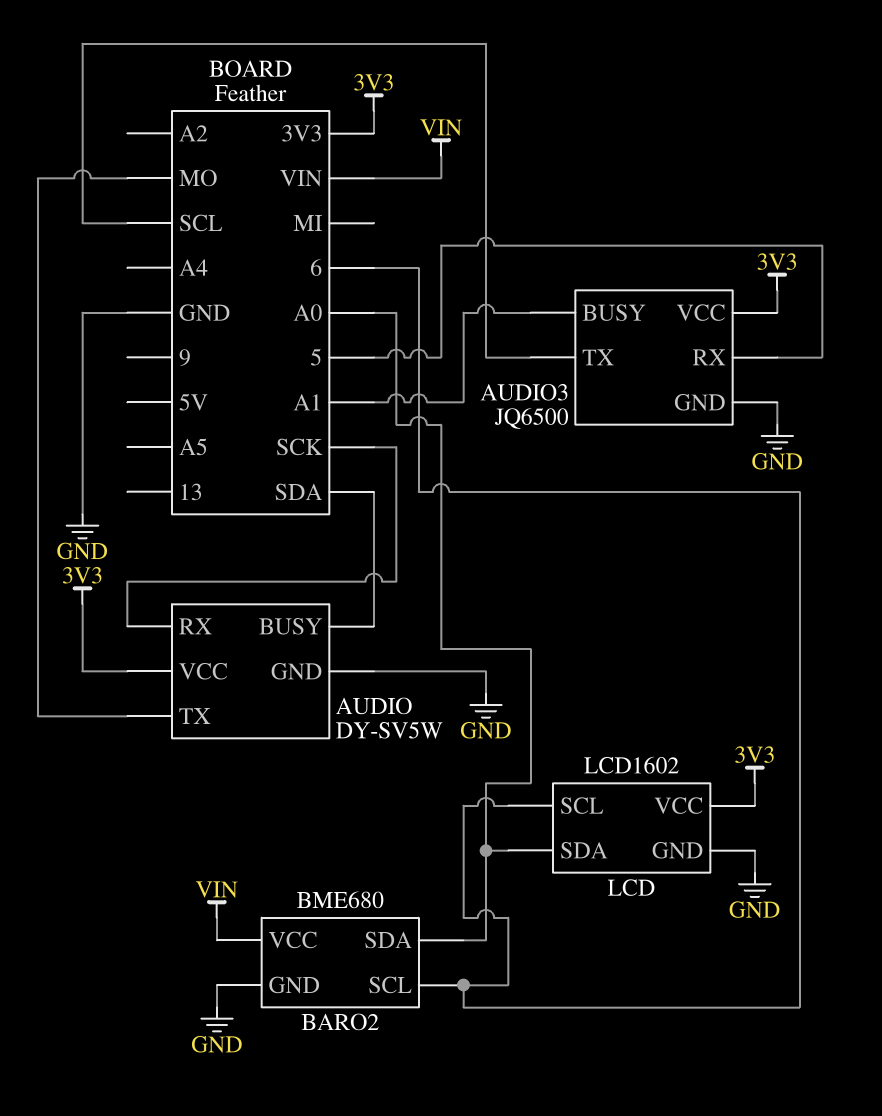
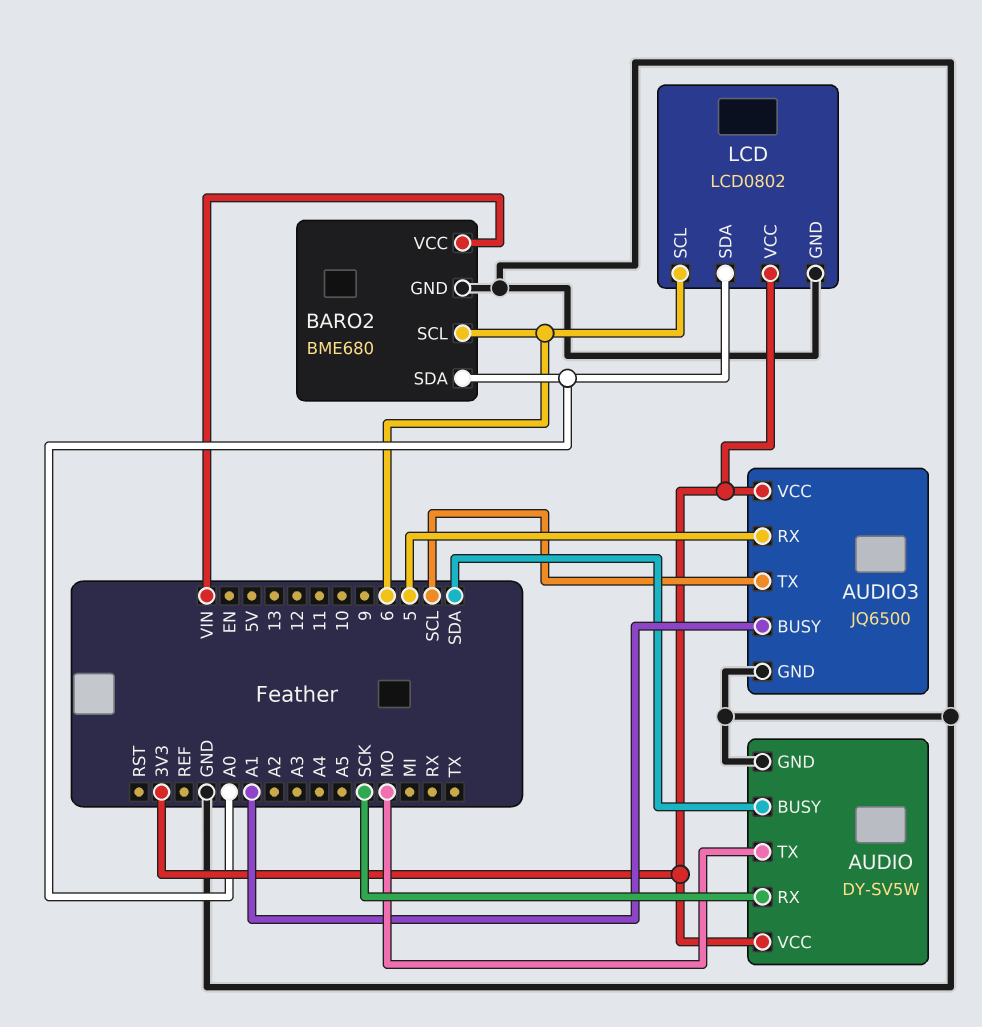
LCD: LCD1602 -> LCD0802

